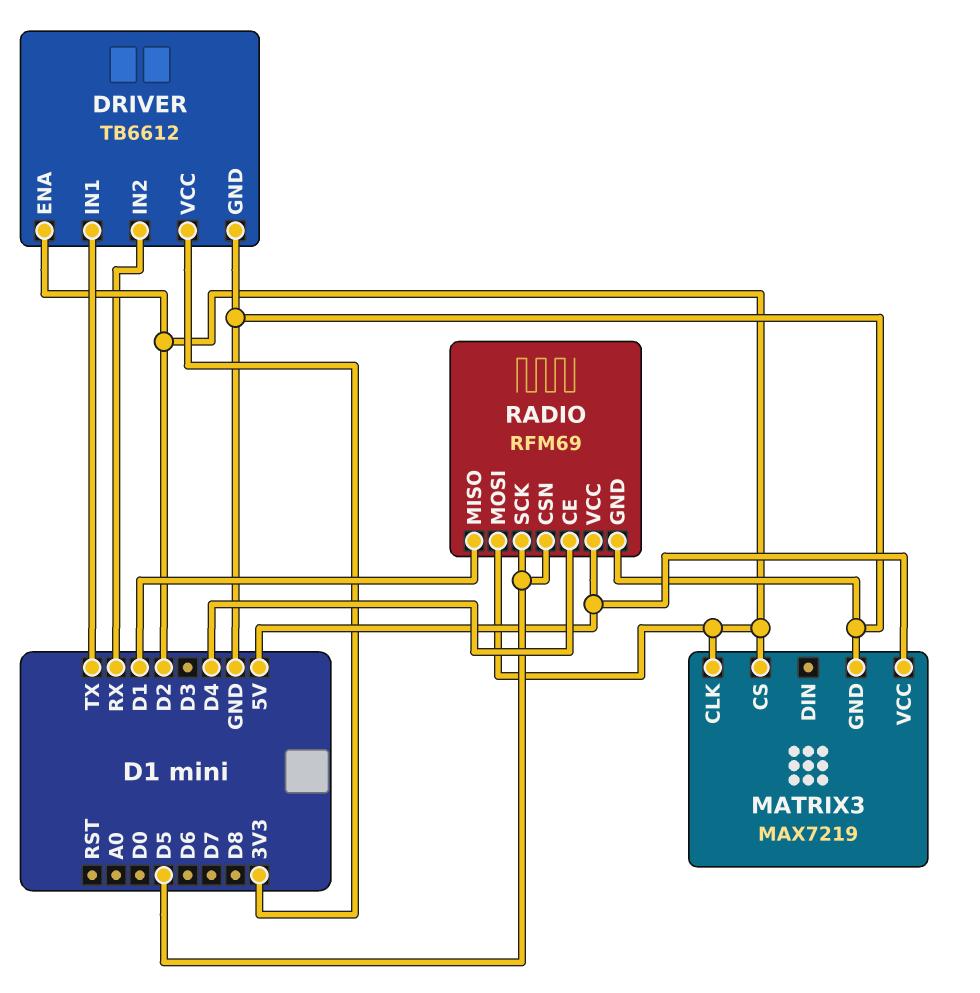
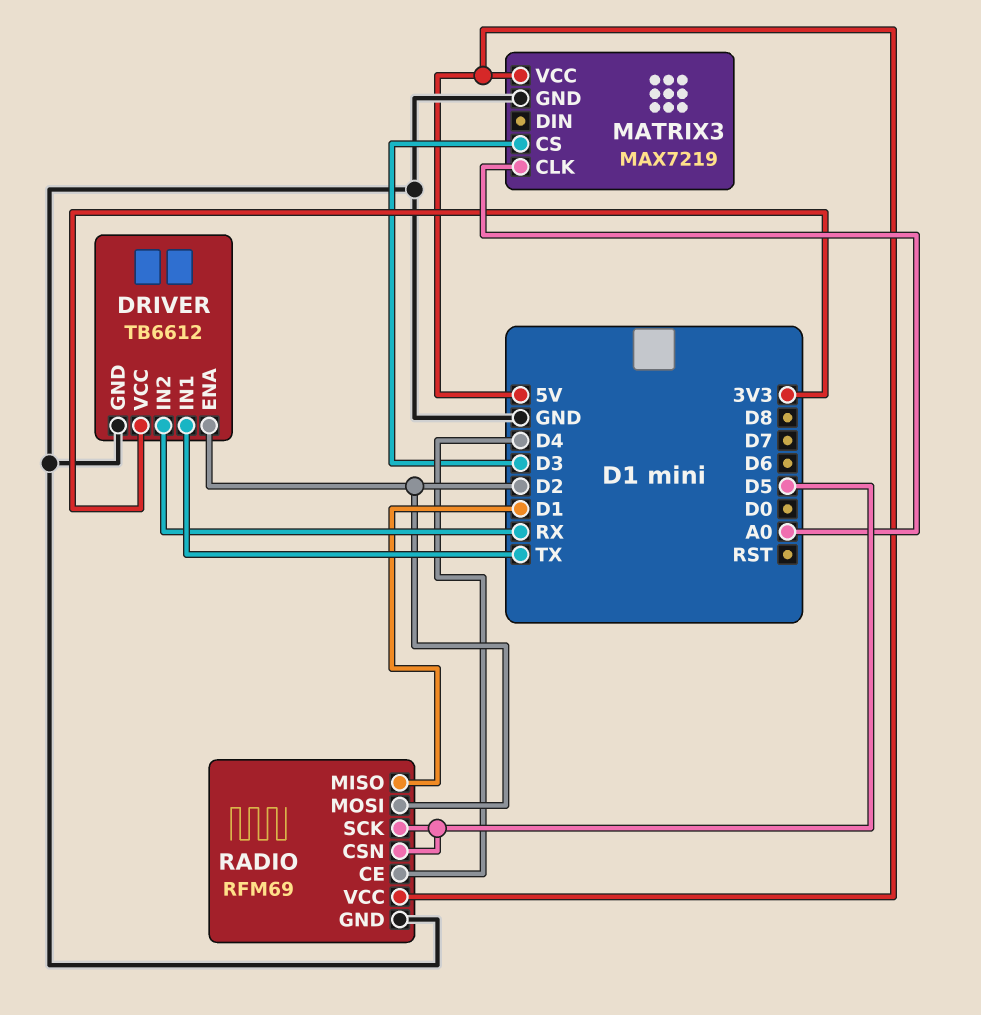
MATRIX3 pin CLK: D2 -> A0
MATRIX3 pin CS: D2 -> D3

